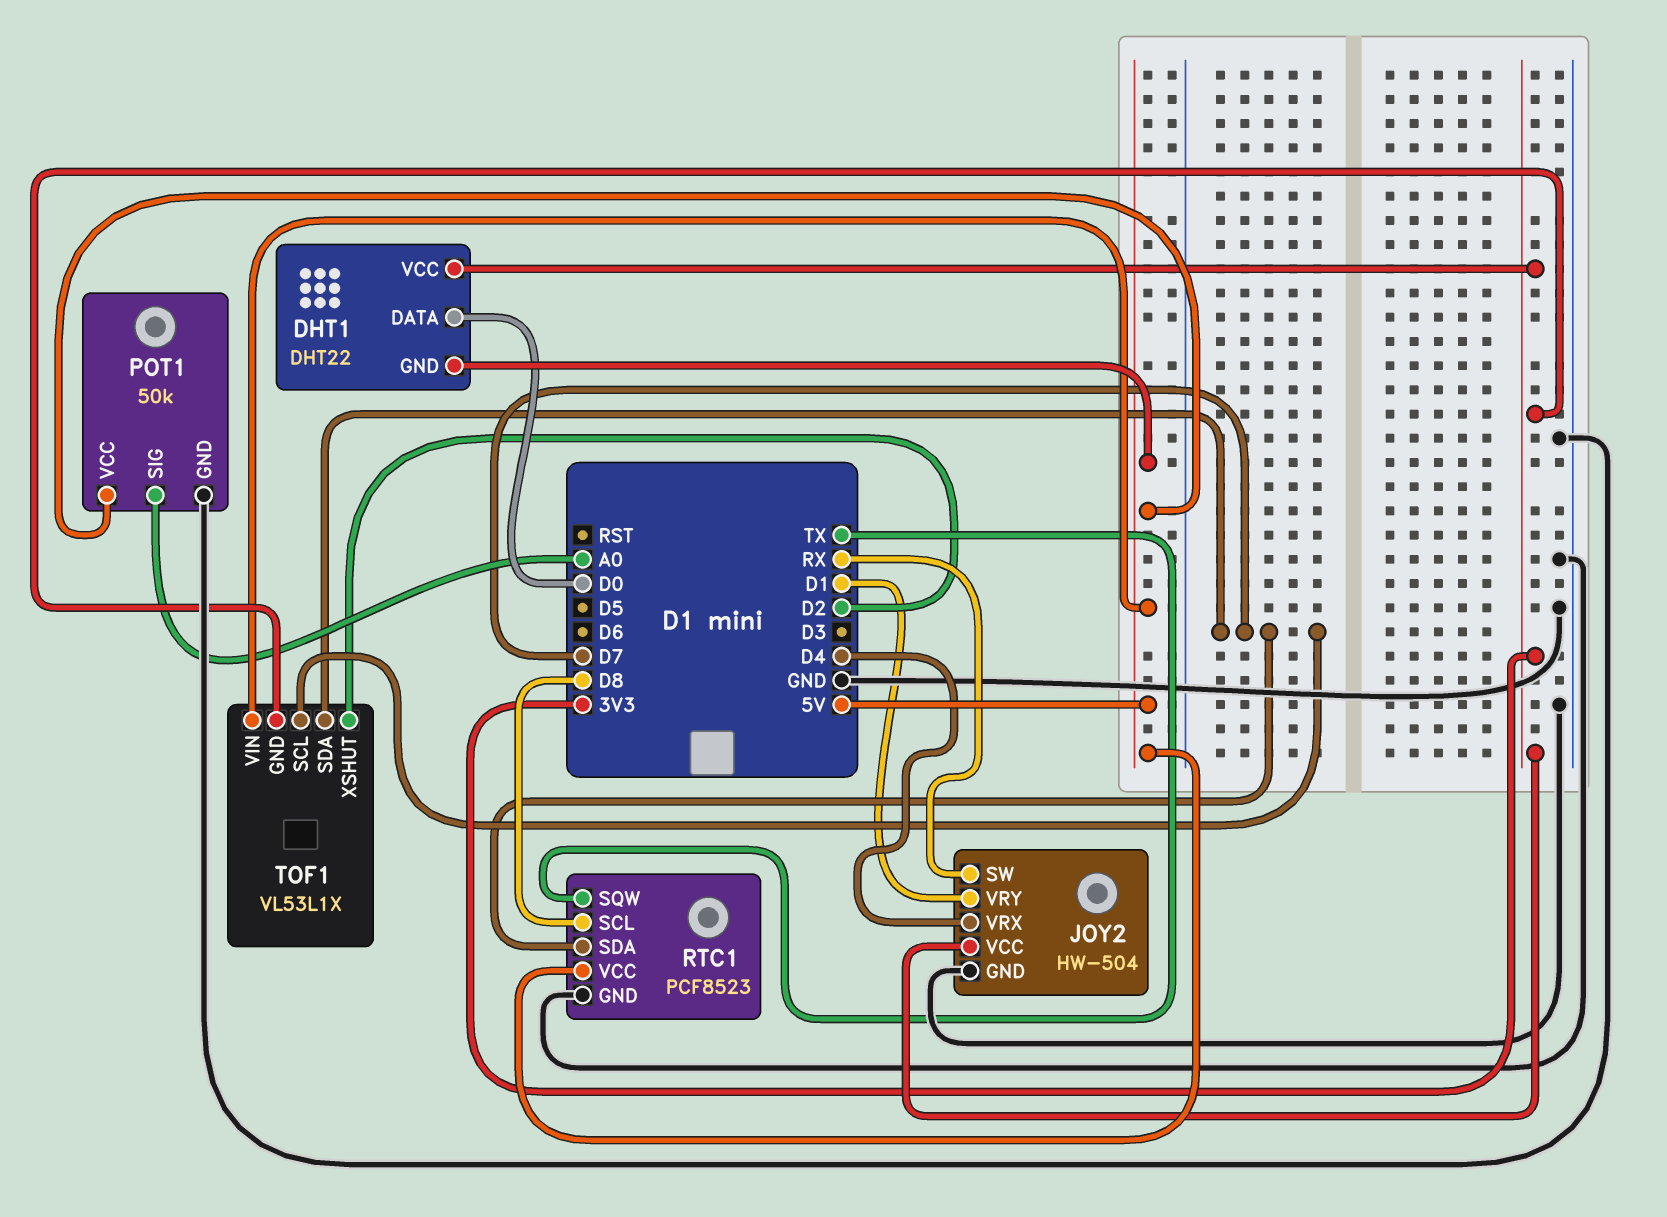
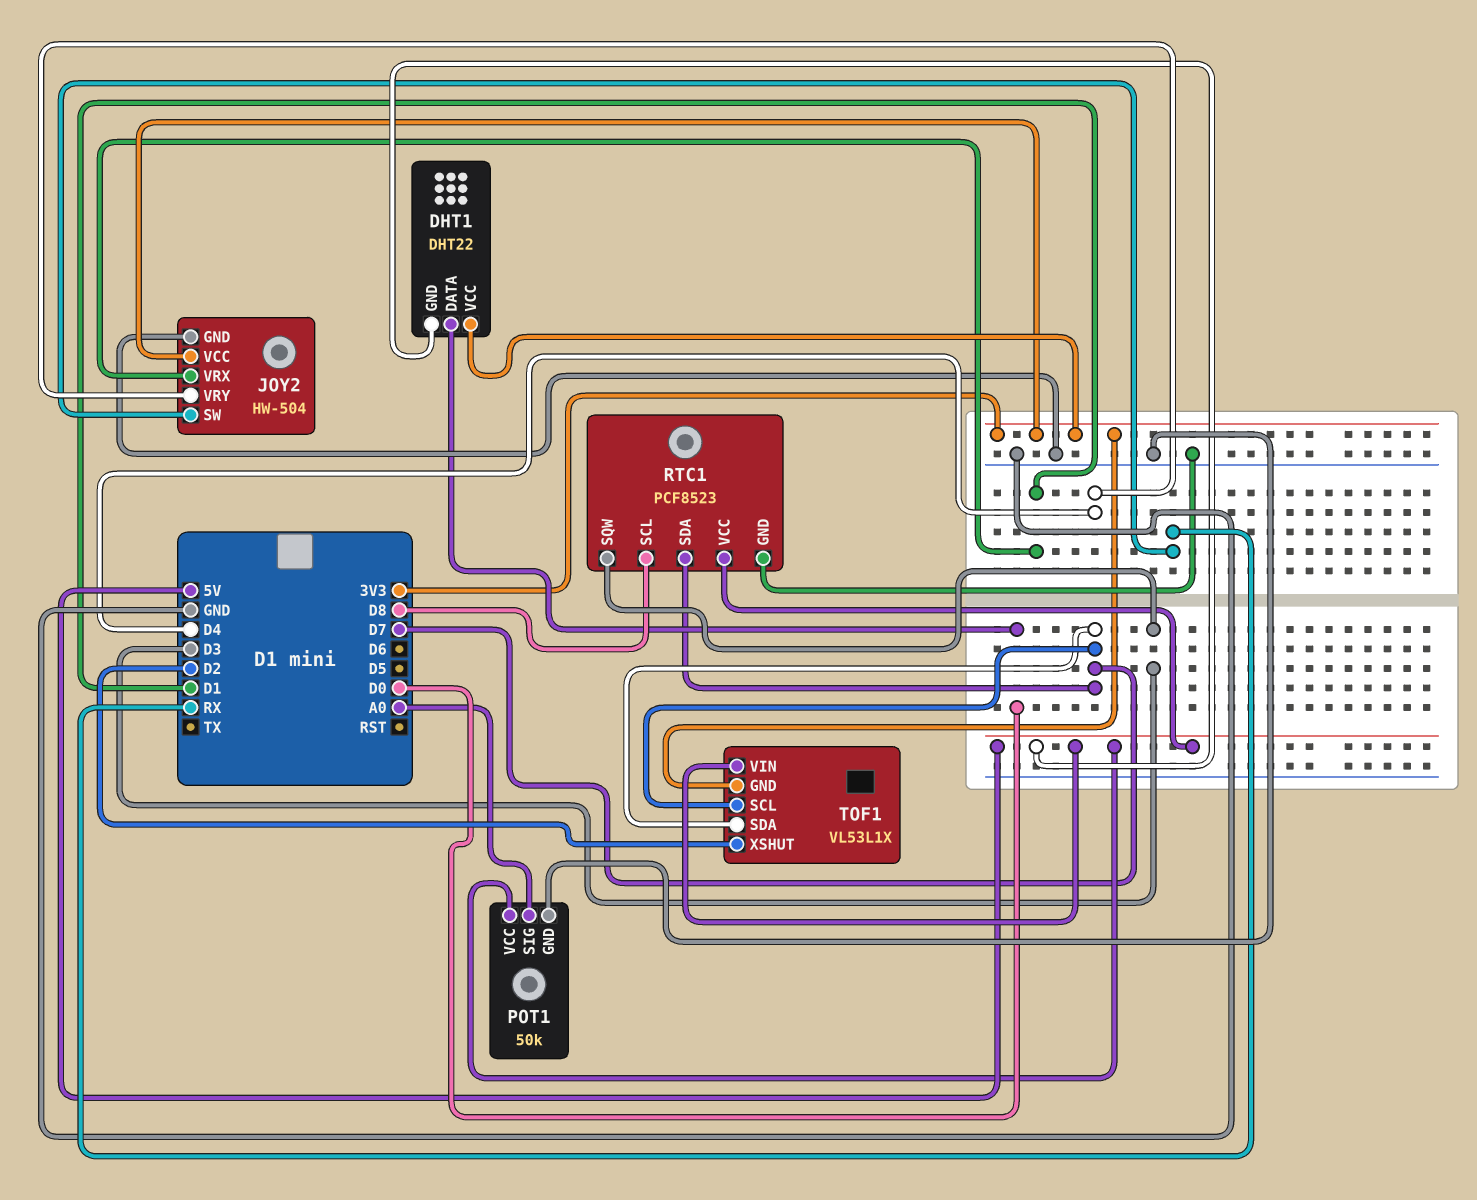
JOY2 pin VRX: D4 -> D1
JOY2 pin VRY: D1 -> D4
RTC1 pin SQW: TX -> D3

